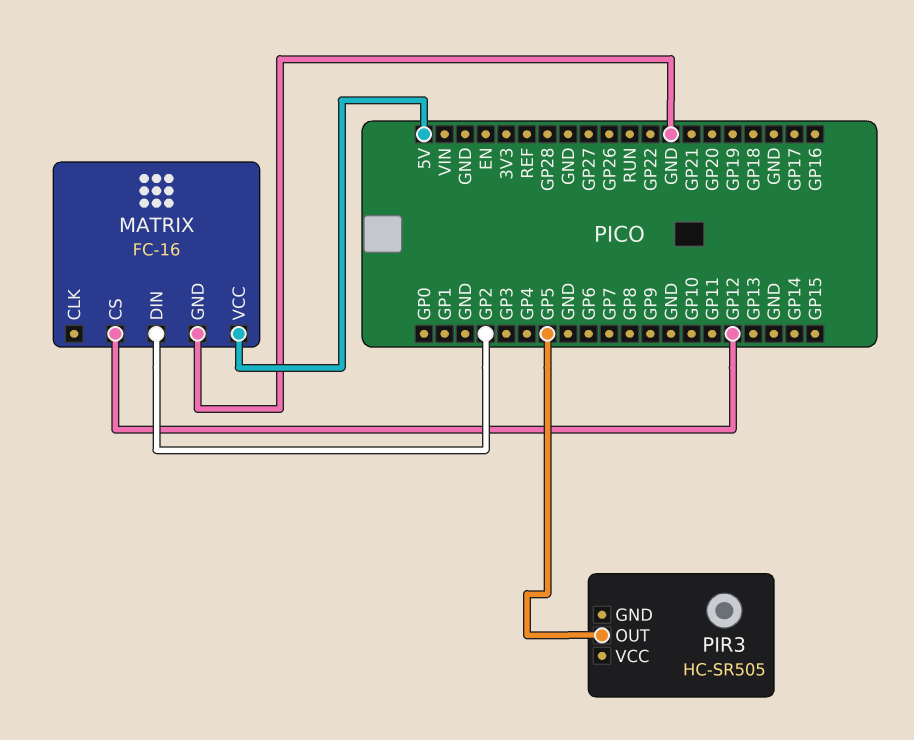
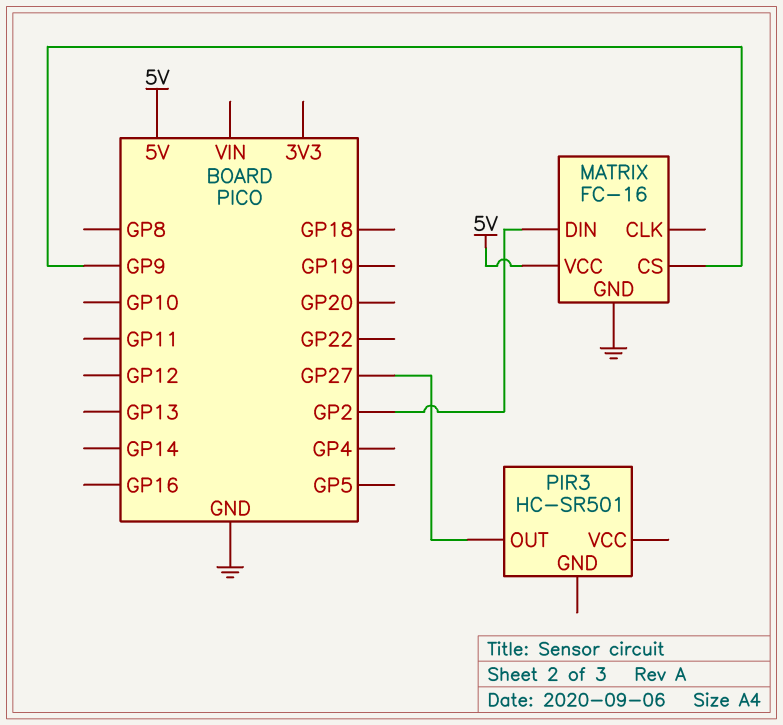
MATRIX pin CS: GP12 -> GP9
PIR3: HC-SR505 -> HC-SR501
PIR3 pin OUT: GP5 -> GP27

